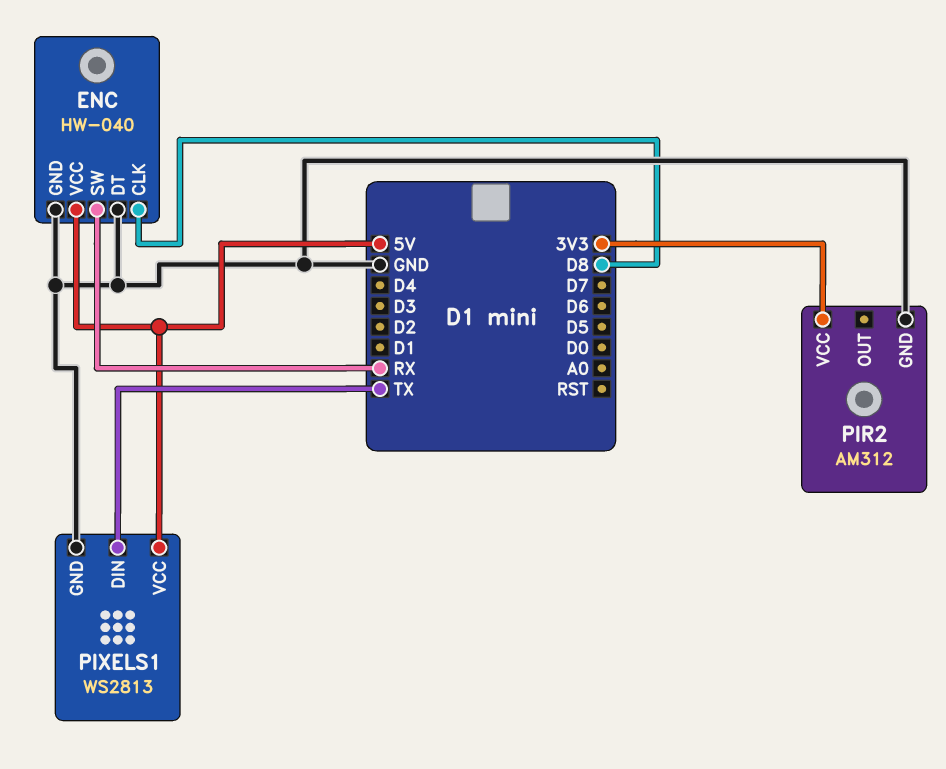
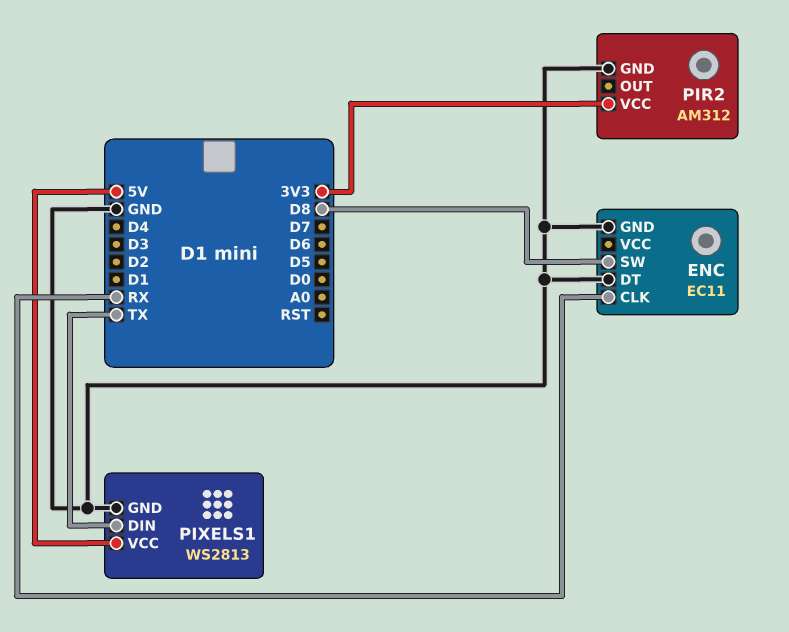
ENC: HW-040 -> EC11
ENC pin CLK: D8 -> RX
ENC pin SW: RX -> D8
ENC pin VCC: 5V -> none

